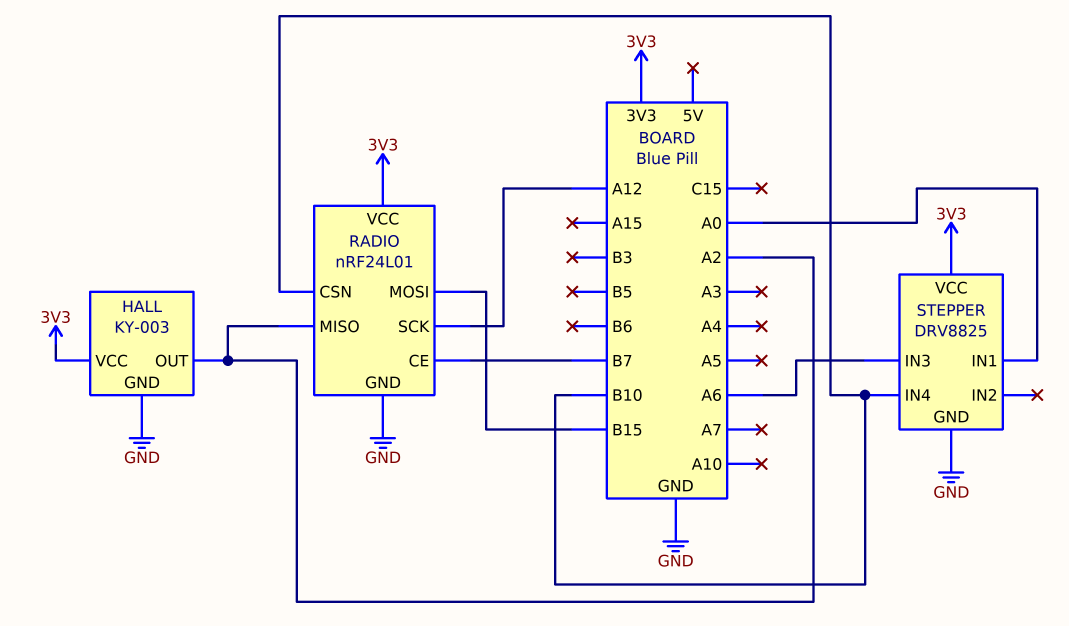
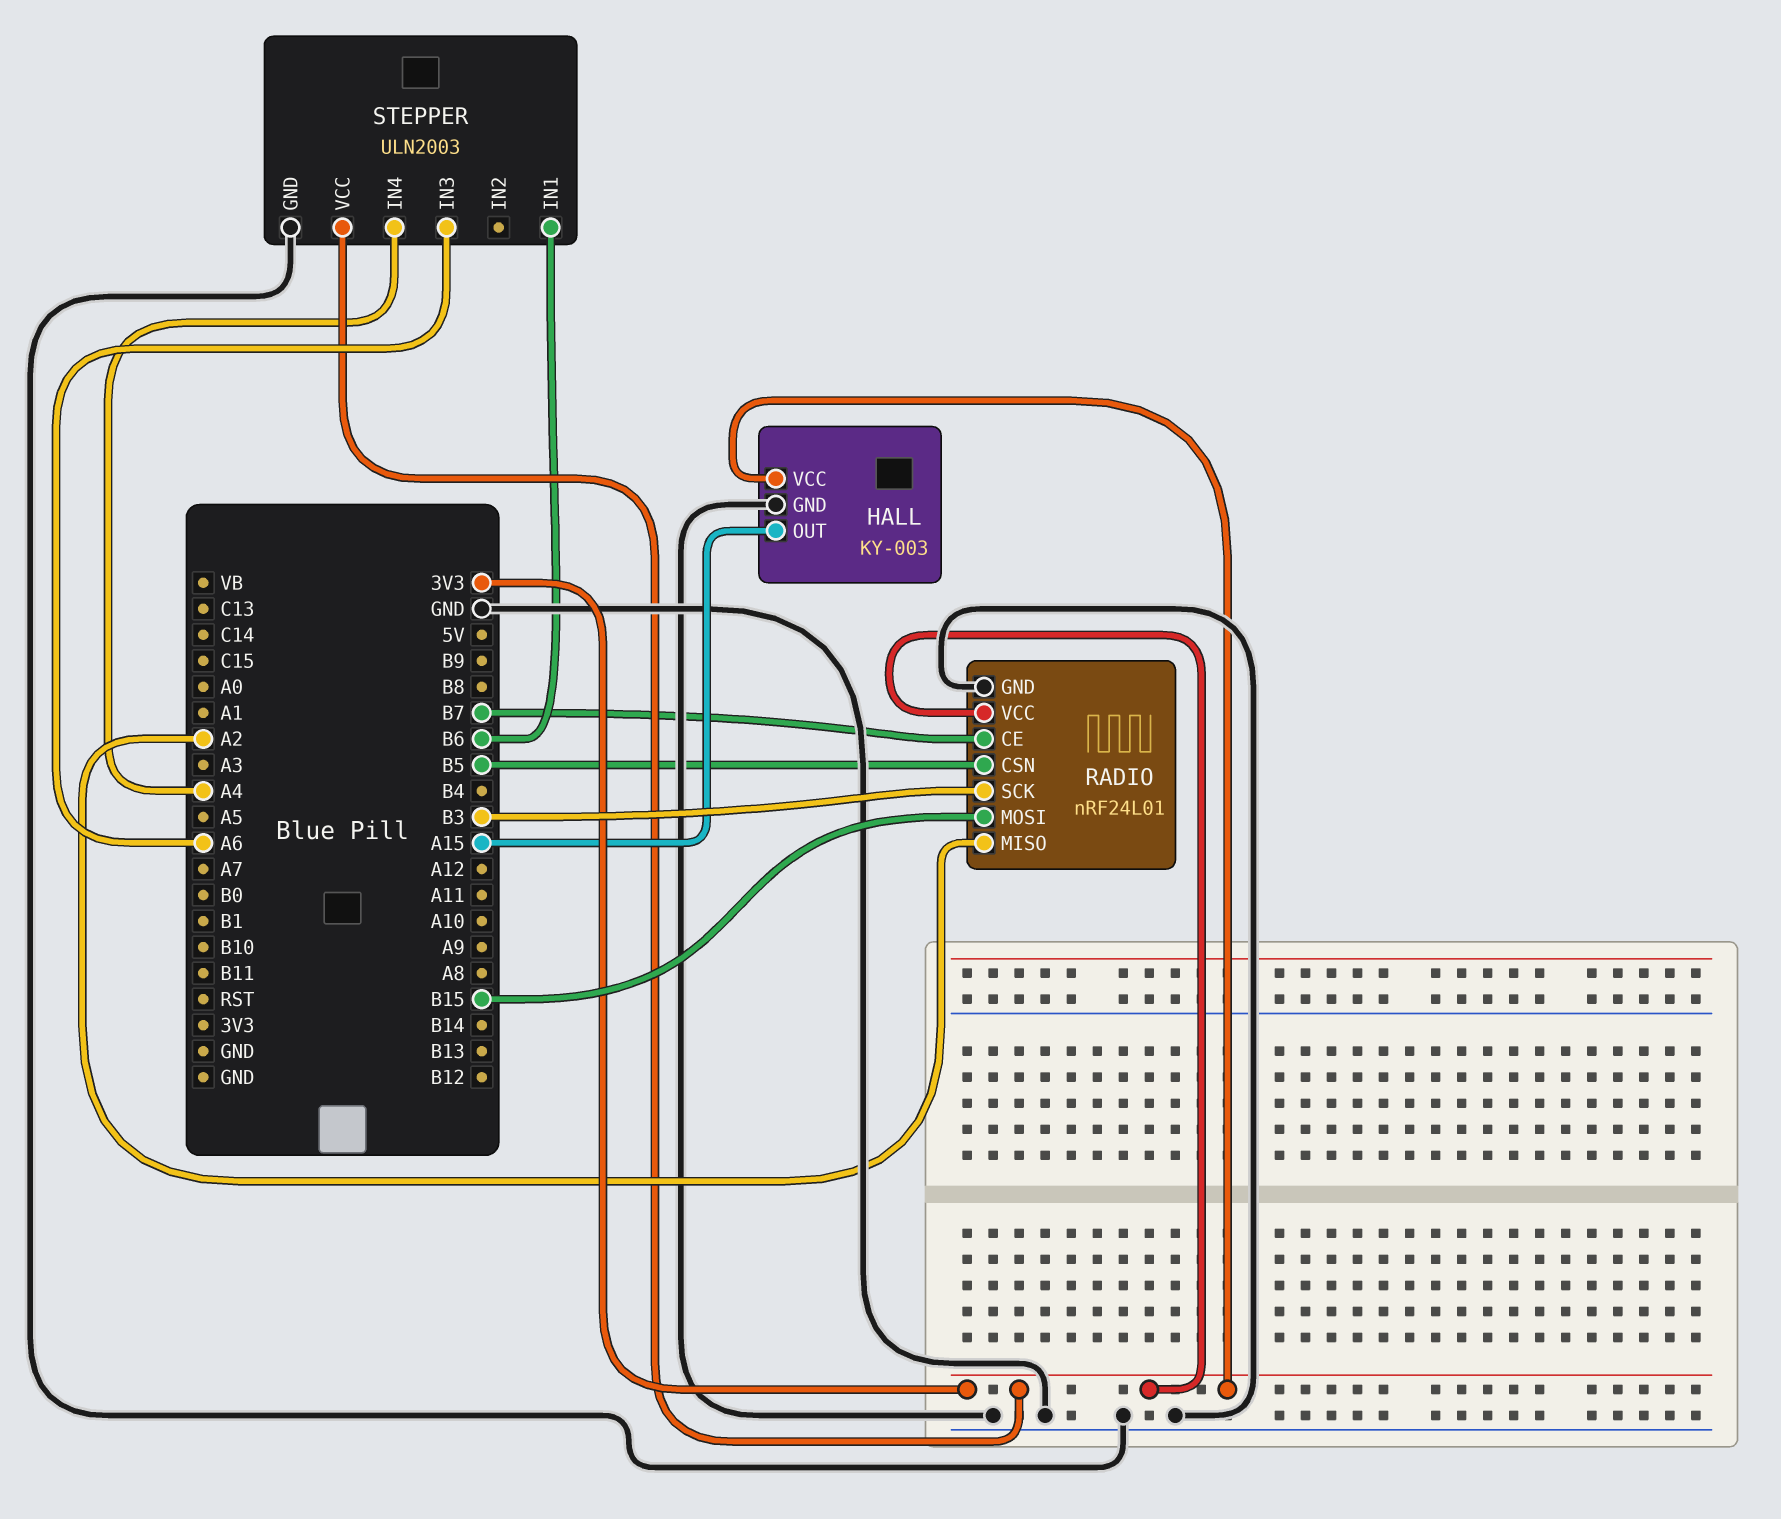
HALL pin OUT: A2 -> A15
RADIO pin CSN: B10 -> B5
RADIO pin SCK: A12 -> B3
STEPPER: DRV8825 -> ULN2003
STEPPER pin IN1: A0 -> B6
STEPPER pin IN4: B10 -> A4

